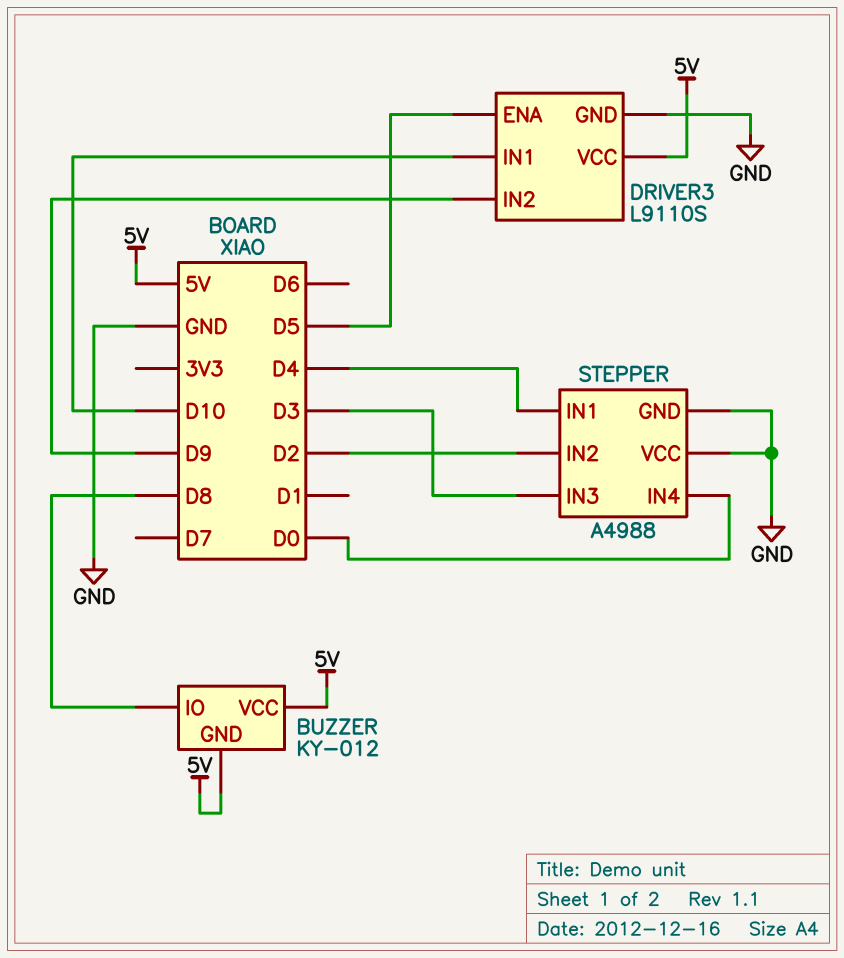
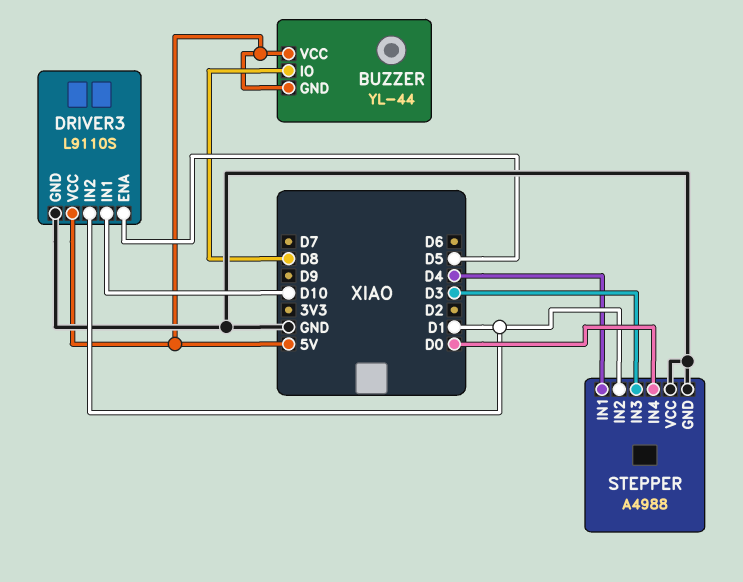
BUZZER: KY-012 -> YL-44
DRIVER3 pin IN2: D9 -> D1
STEPPER pin IN2: D2 -> D1

